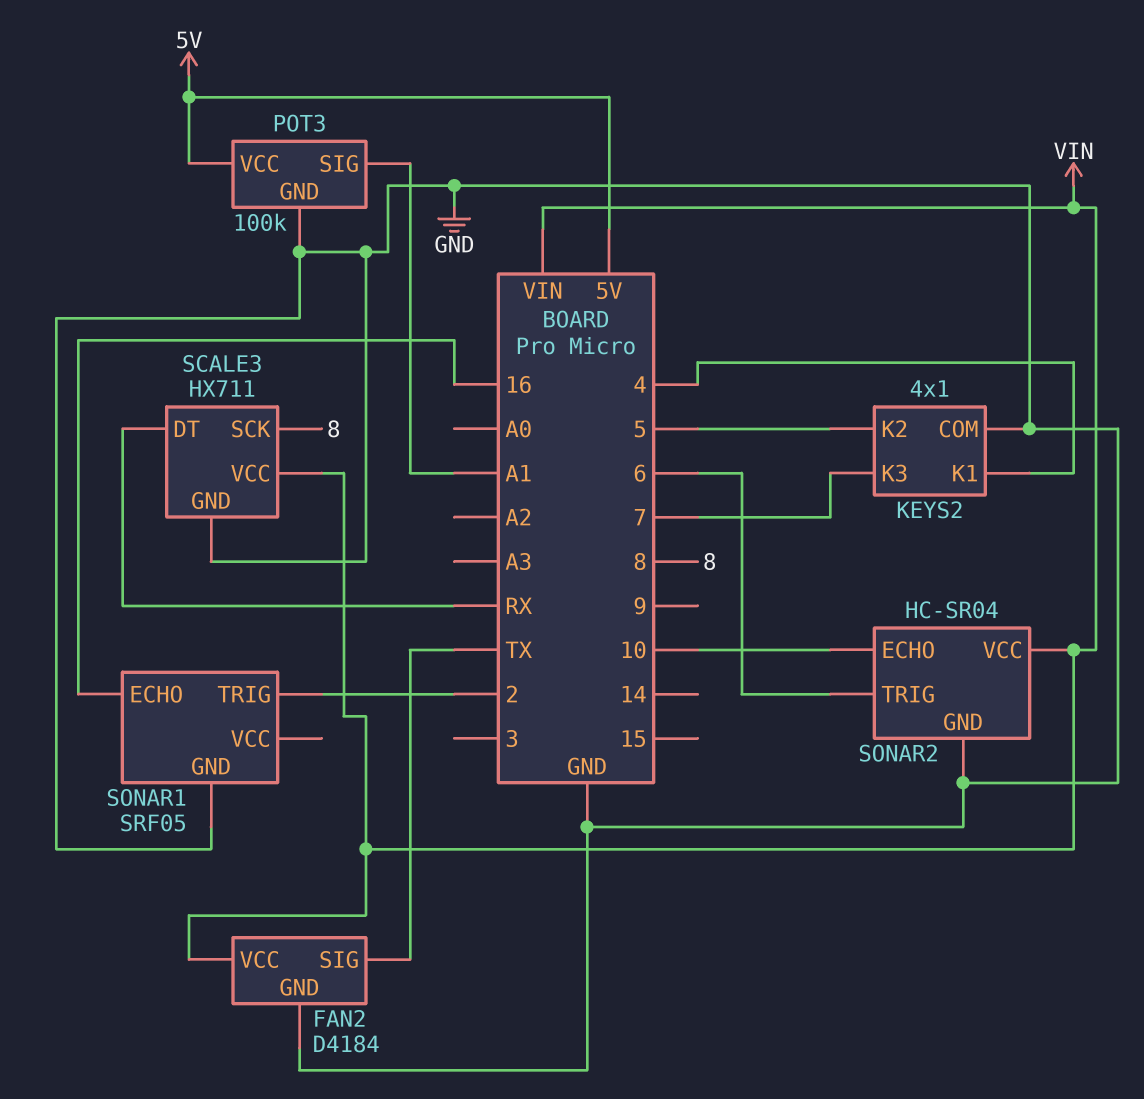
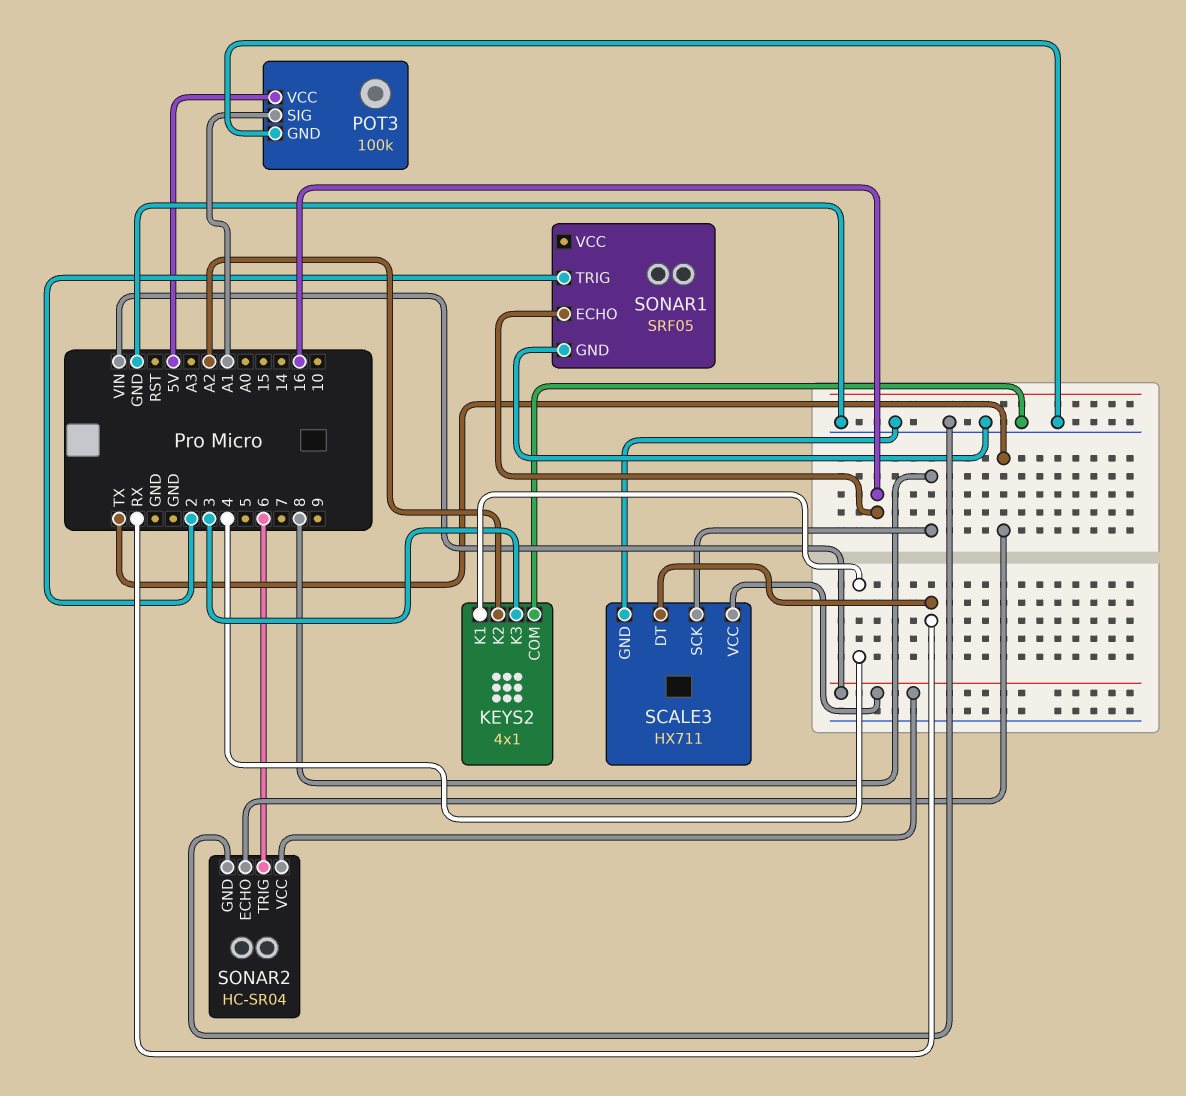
FAN2: D4184 -> none
FAN2 pin GND: GND -> none
FAN2 pin SIG: TX -> none
FAN2 pin VCC: VIN -> none
KEYS2 pin K2: 5 -> A2
KEYS2 pin K3: 7 -> 3
SONAR2 pin ECHO: 10 -> TX

